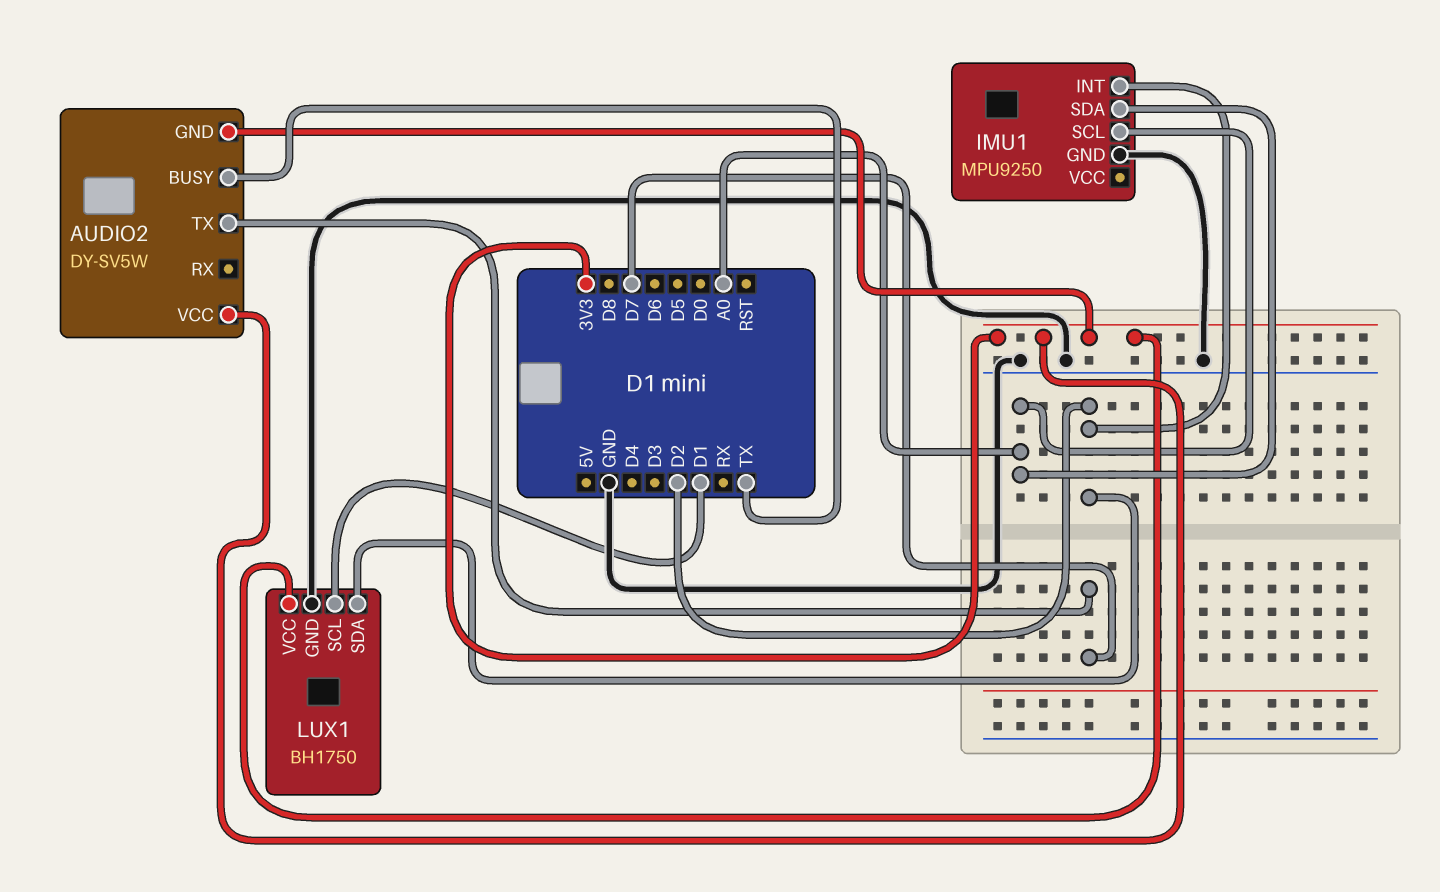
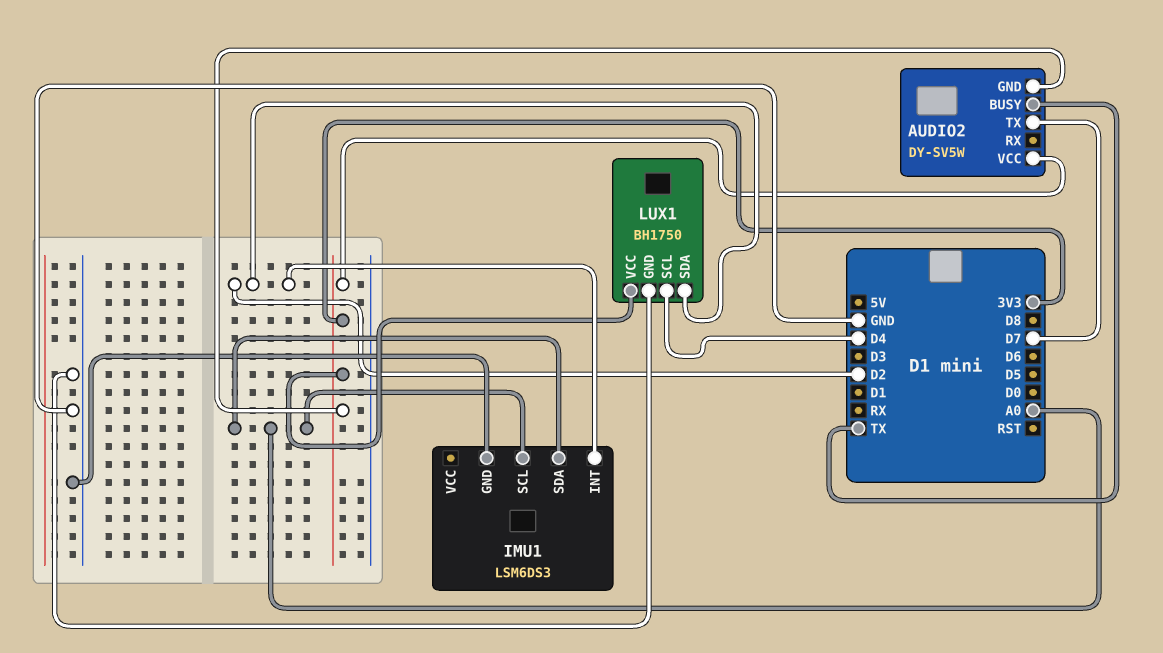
IMU1: MPU9250 -> LSM6DS3
LUX1 pin SCL: D1 -> D4

